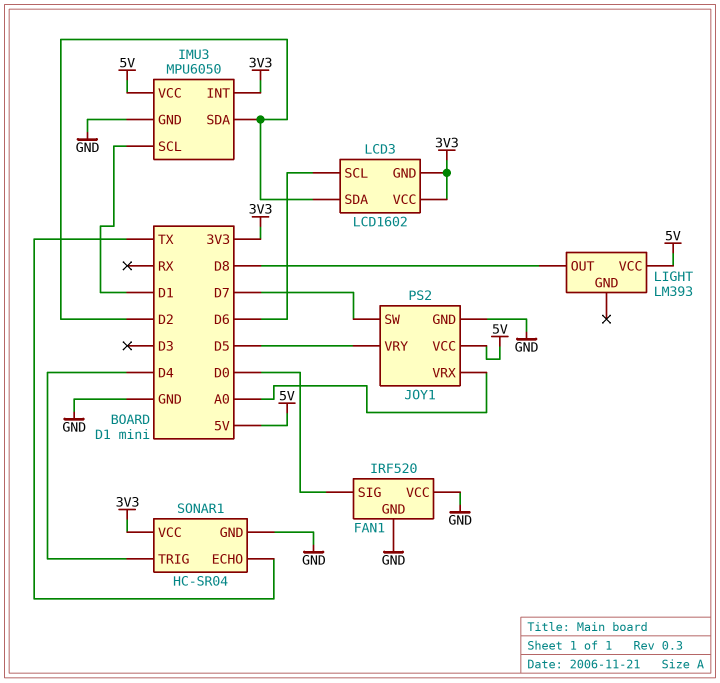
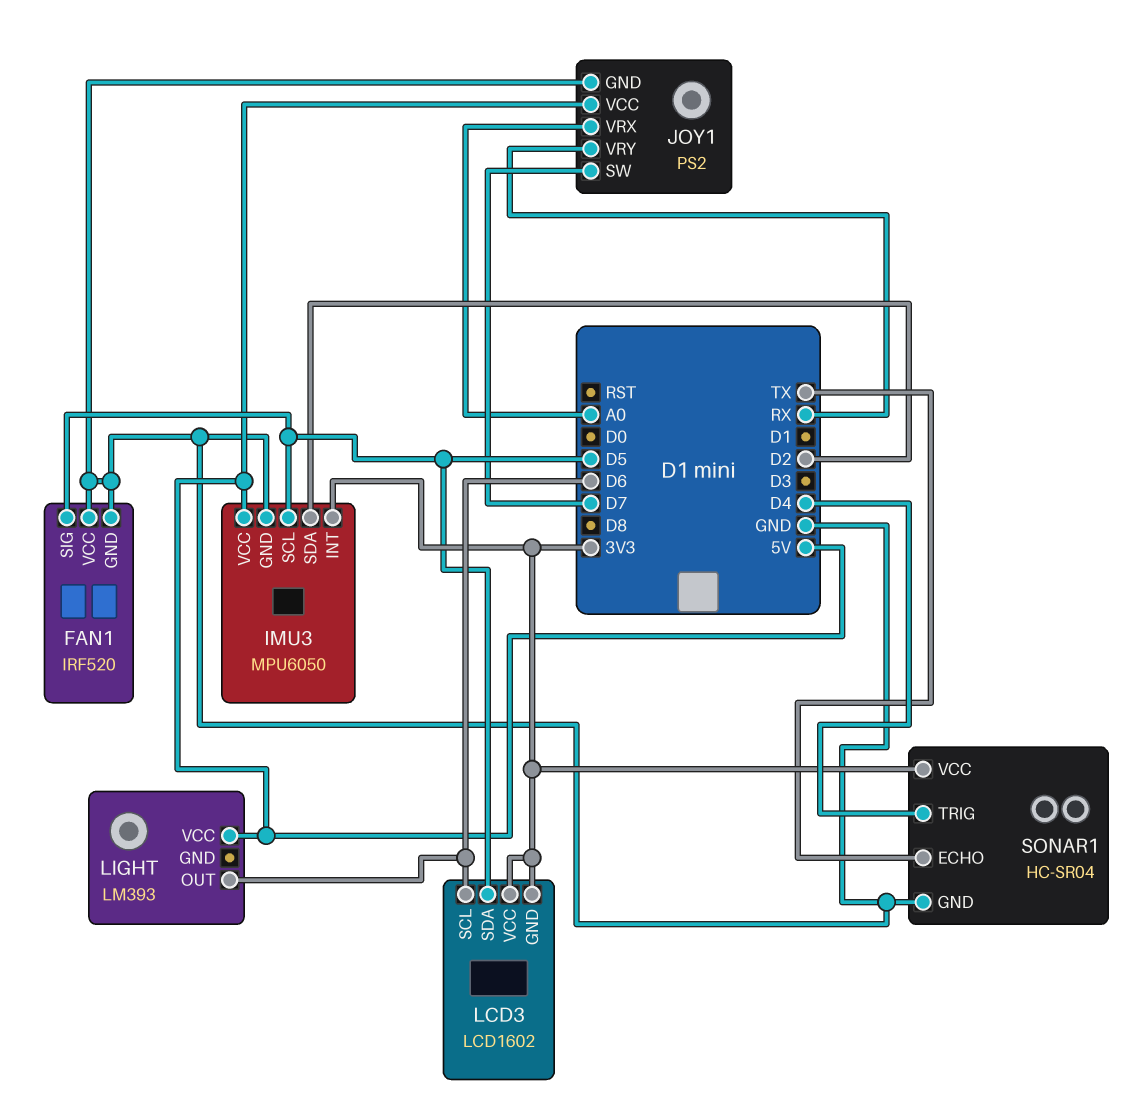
FAN1 pin SIG: D0 -> D5
IMU3 pin SCL: D1 -> D5
JOY1 pin VRY: D5 -> RX
LCD3 pin SDA: D2 -> D5
LIGHT pin OUT: D8 -> D6

